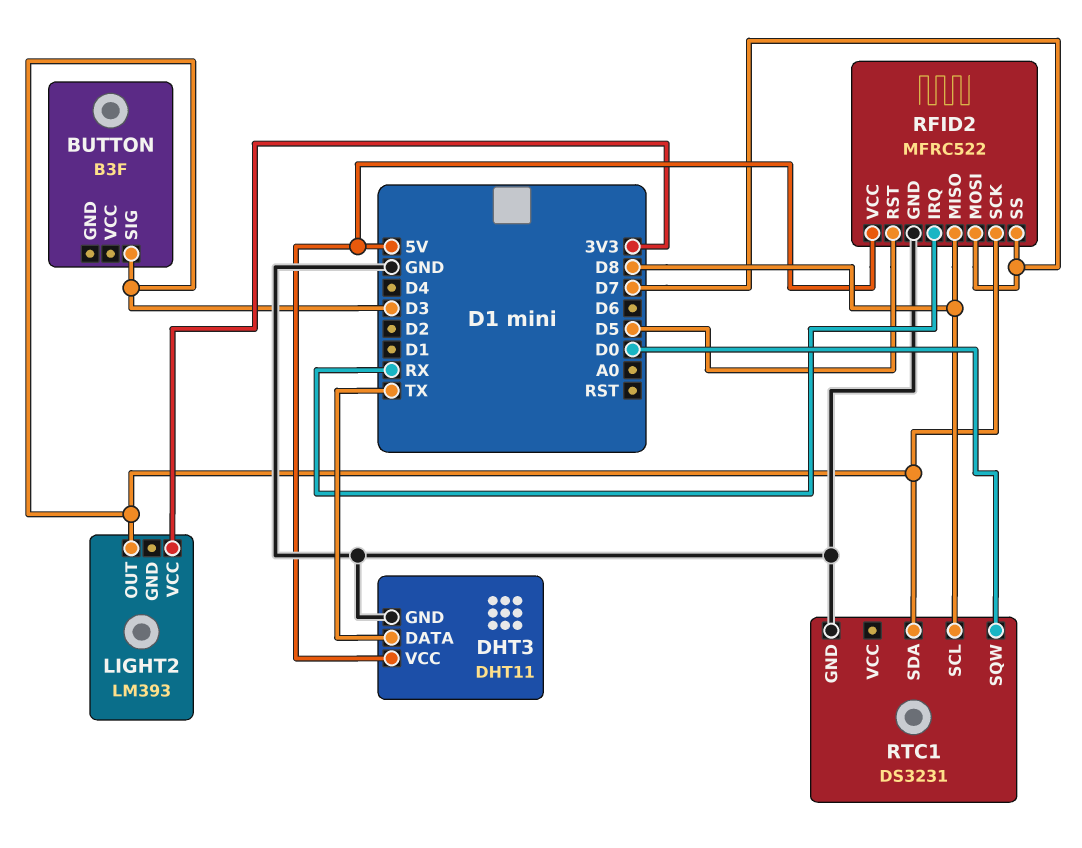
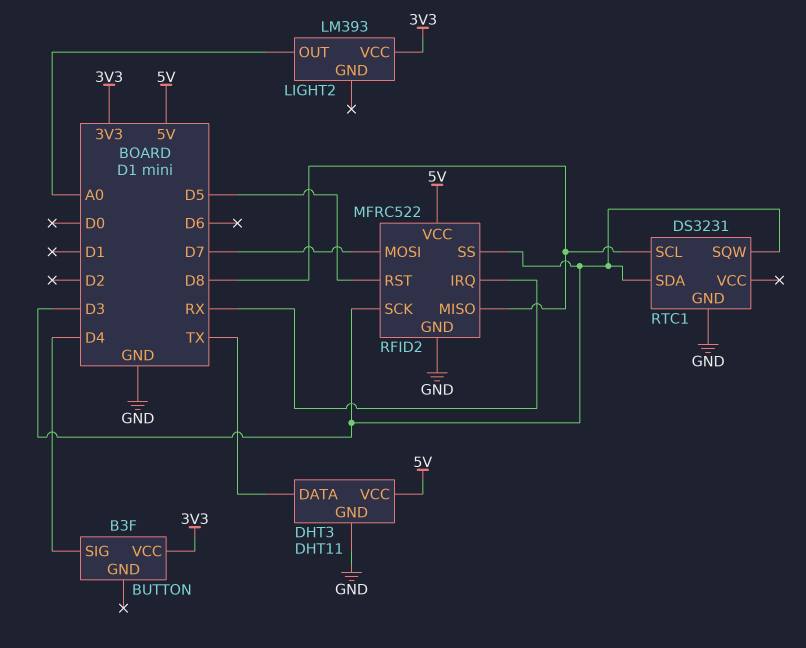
BUTTON pin SIG: D3 -> D4
BUTTON pin VCC: none -> 3V3
LIGHT2 pin OUT: D3 -> A0
RFID2 pin SS: D7 -> D3
RTC1 pin SQW: D0 -> D3

